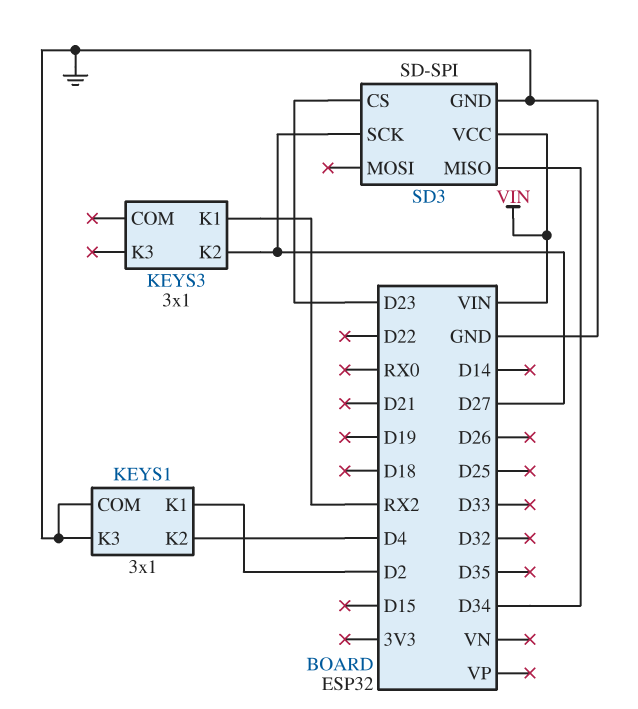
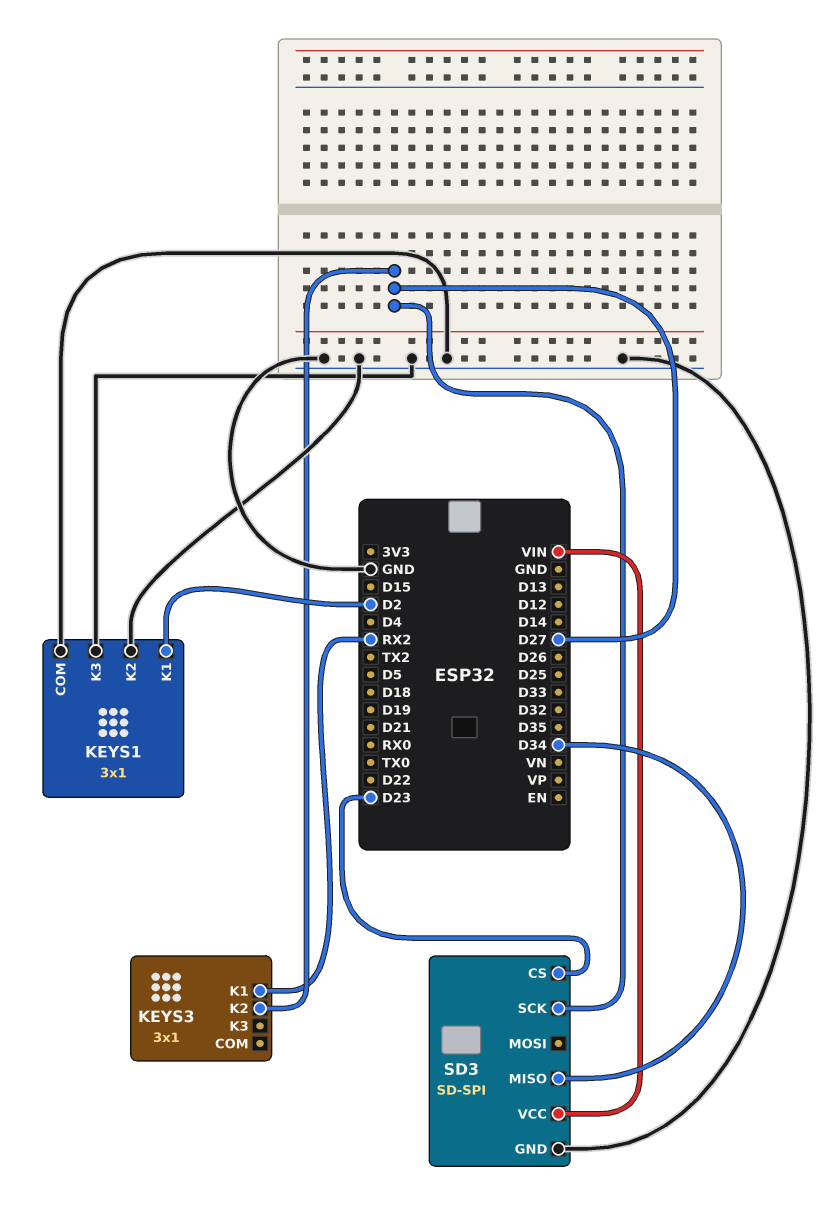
KEYS1 pin K2: D4 -> GND

